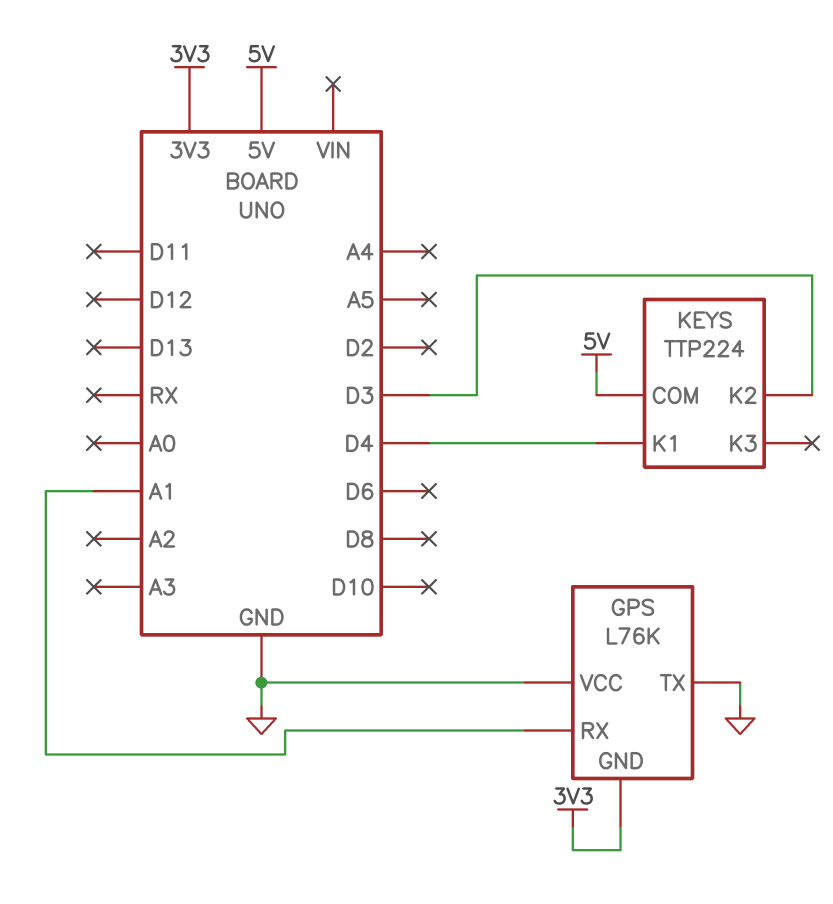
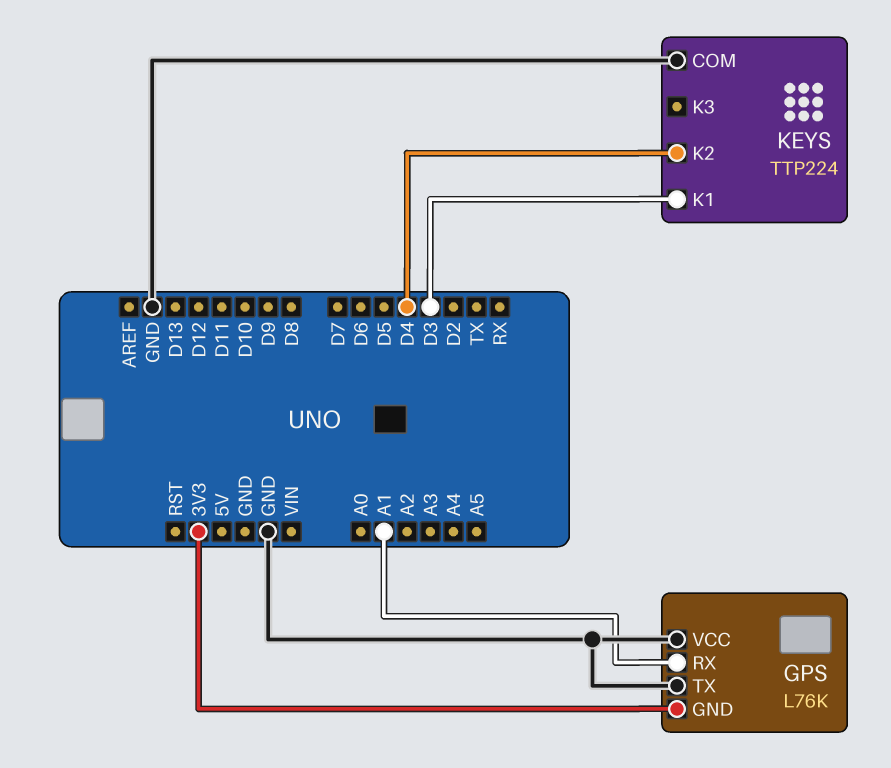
KEYS pin COM: 5V -> GND
KEYS pin K1: D4 -> D3
KEYS pin K2: D3 -> D4

